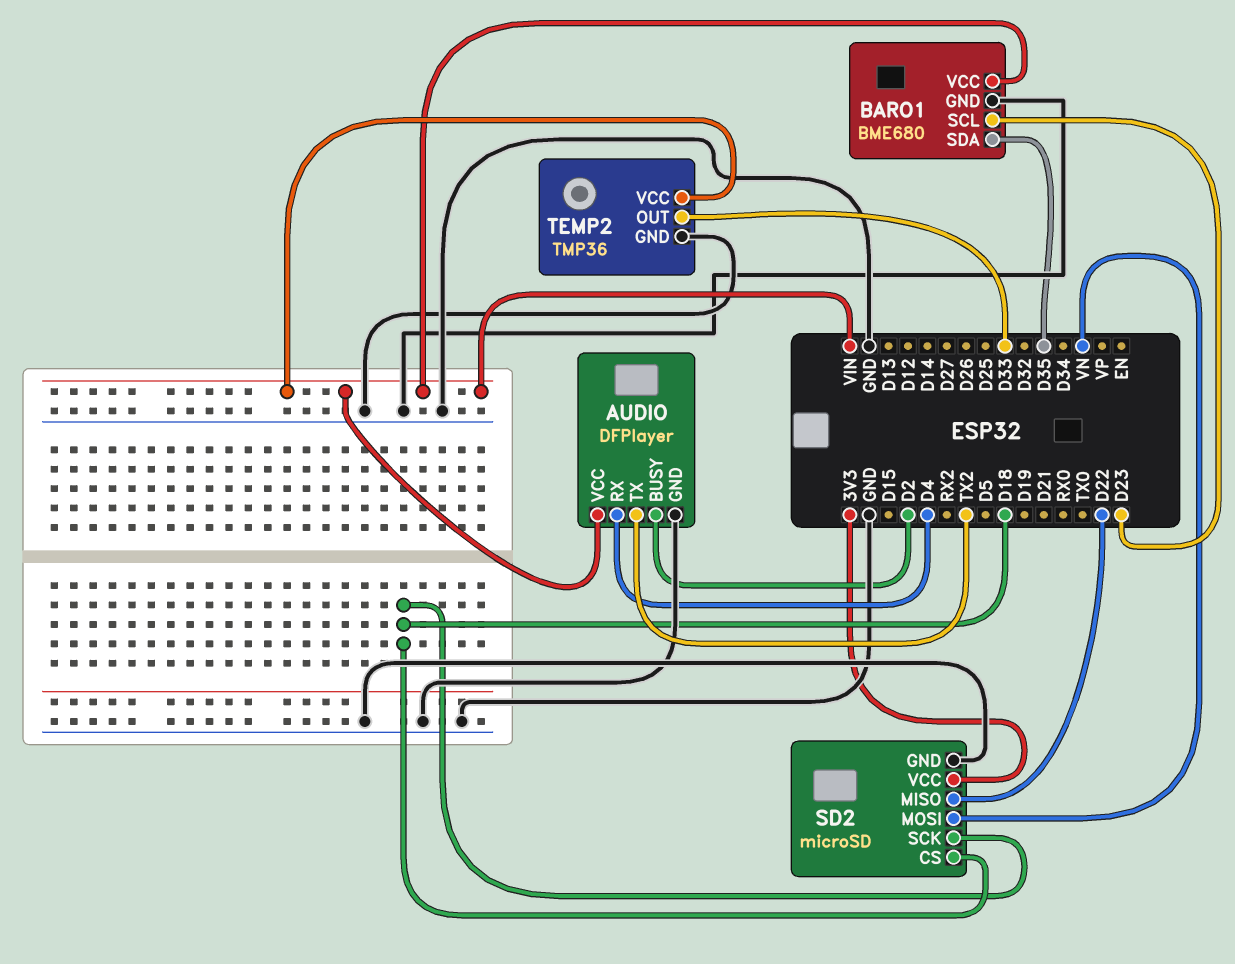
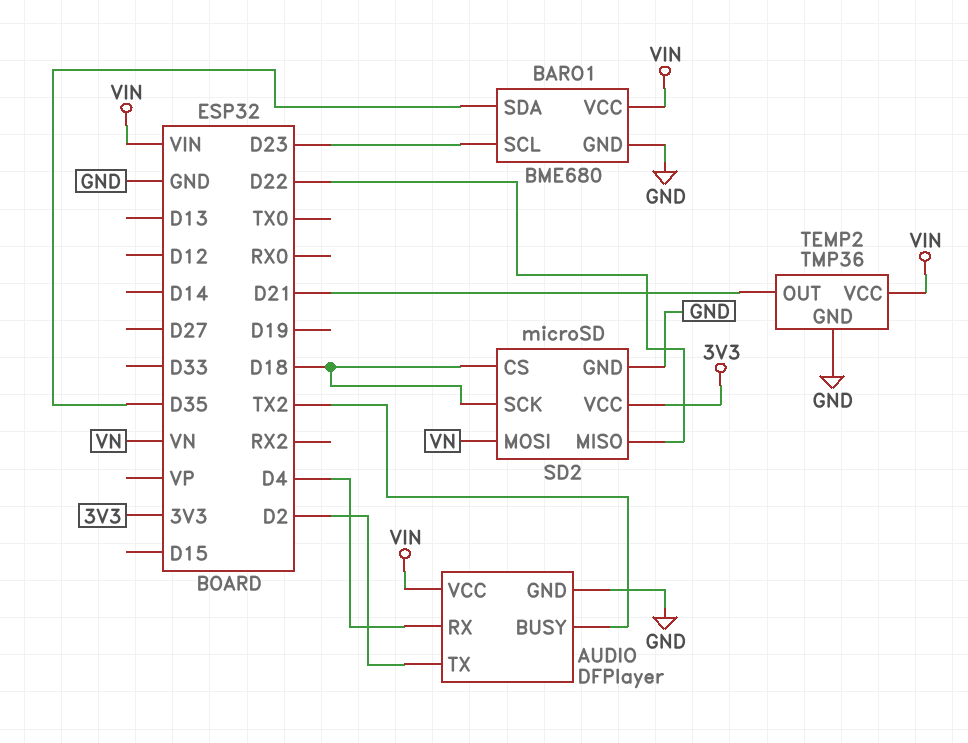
AUDIO pin BUSY: D2 -> TX2
AUDIO pin TX: TX2 -> D2
TEMP2 pin OUT: D33 -> D21

